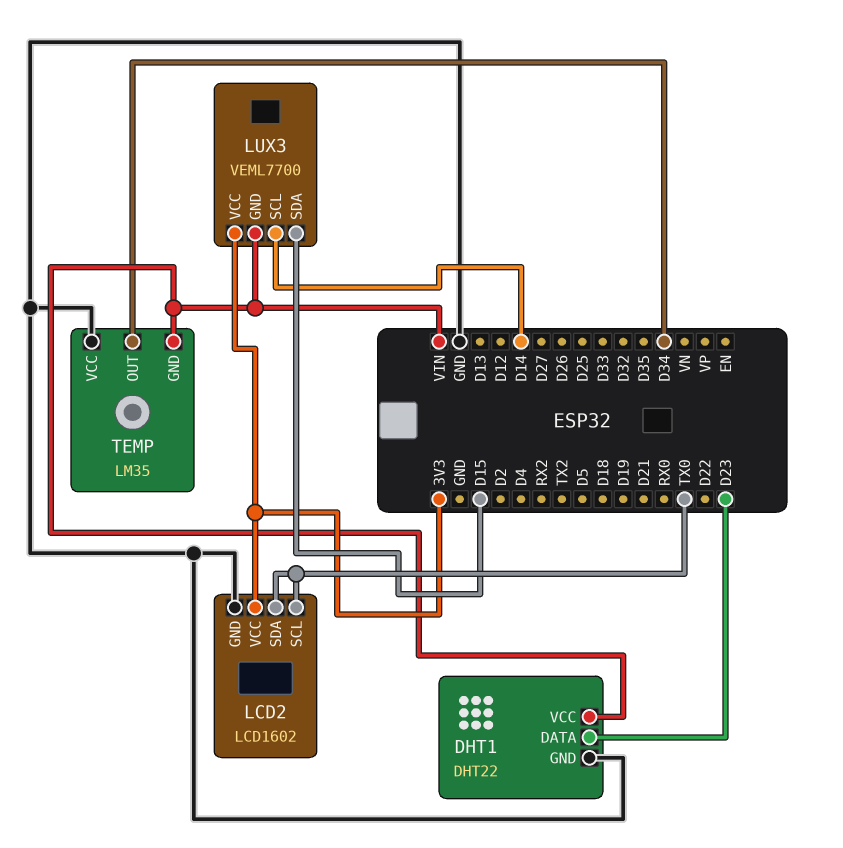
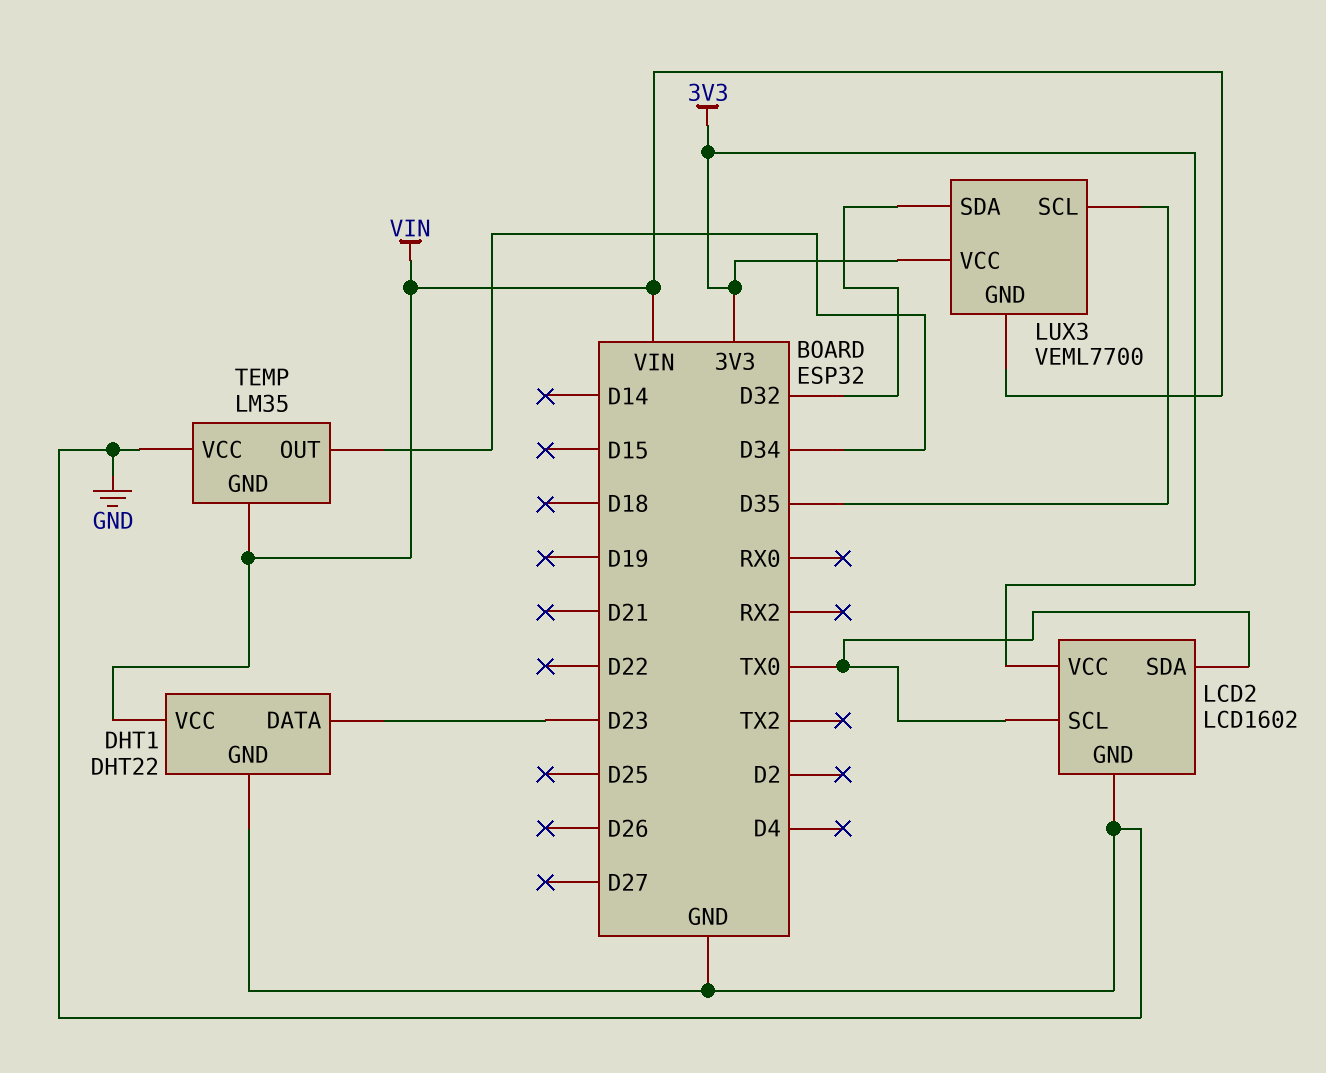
LUX3 pin SCL: D14 -> D35
LUX3 pin SDA: D15 -> D32

